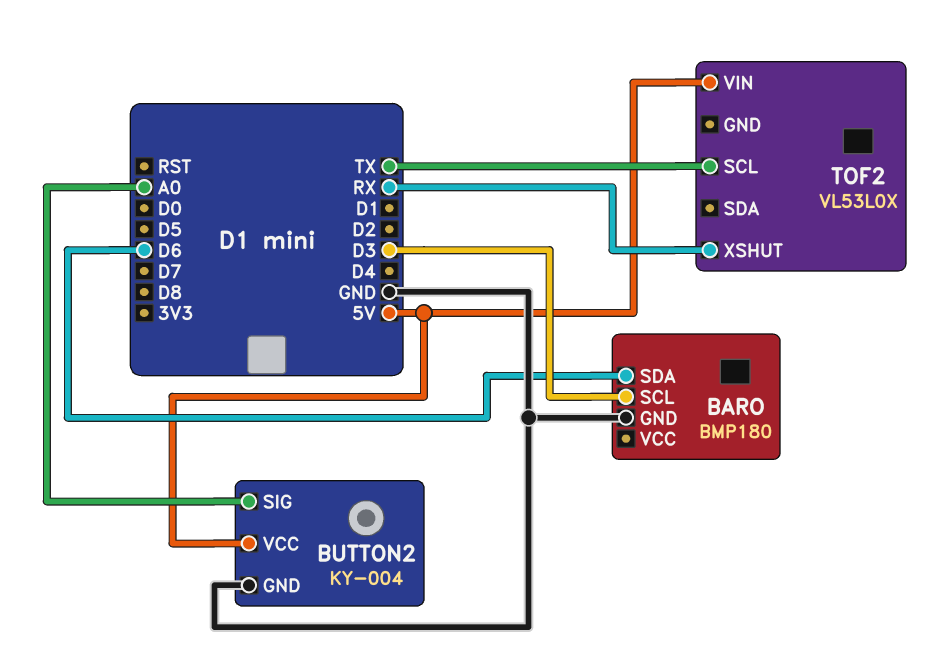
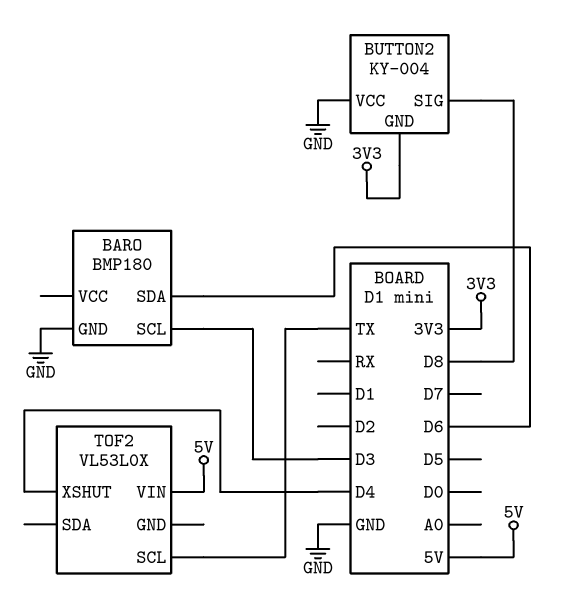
BUTTON2 pin GND: GND -> 3V3
BUTTON2 pin SIG: A0 -> D8
BUTTON2 pin VCC: 5V -> GND
TOF2 pin XSHUT: RX -> D4

